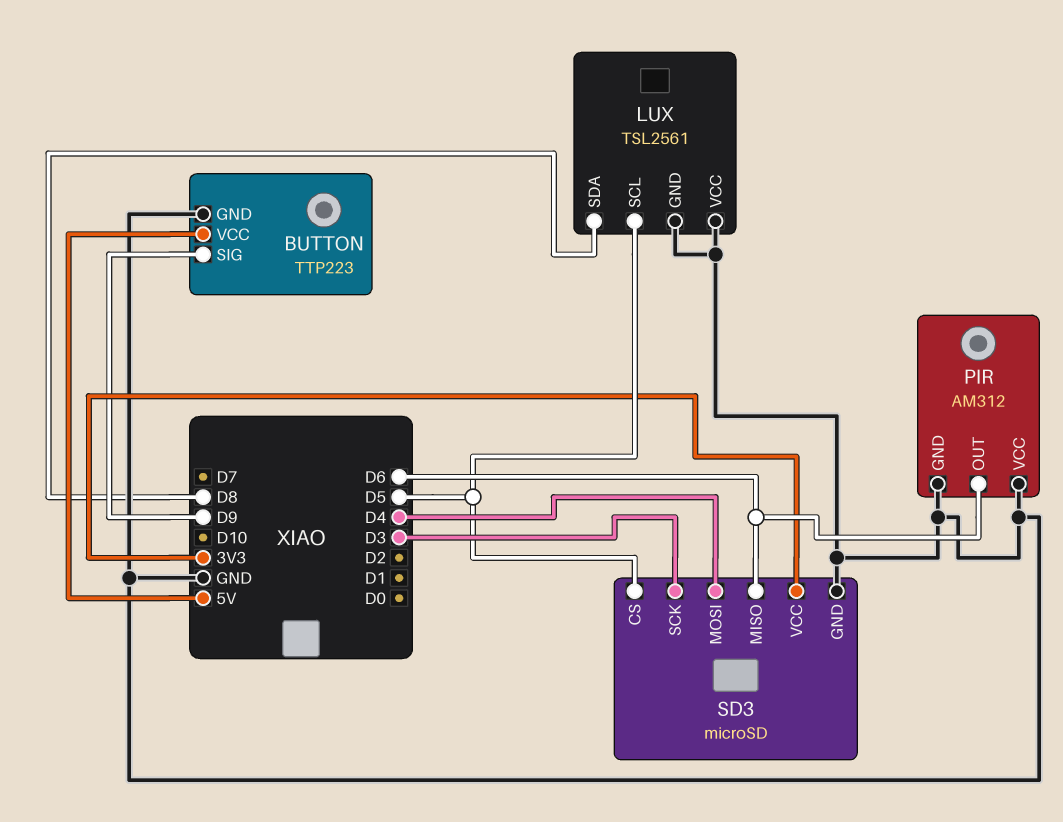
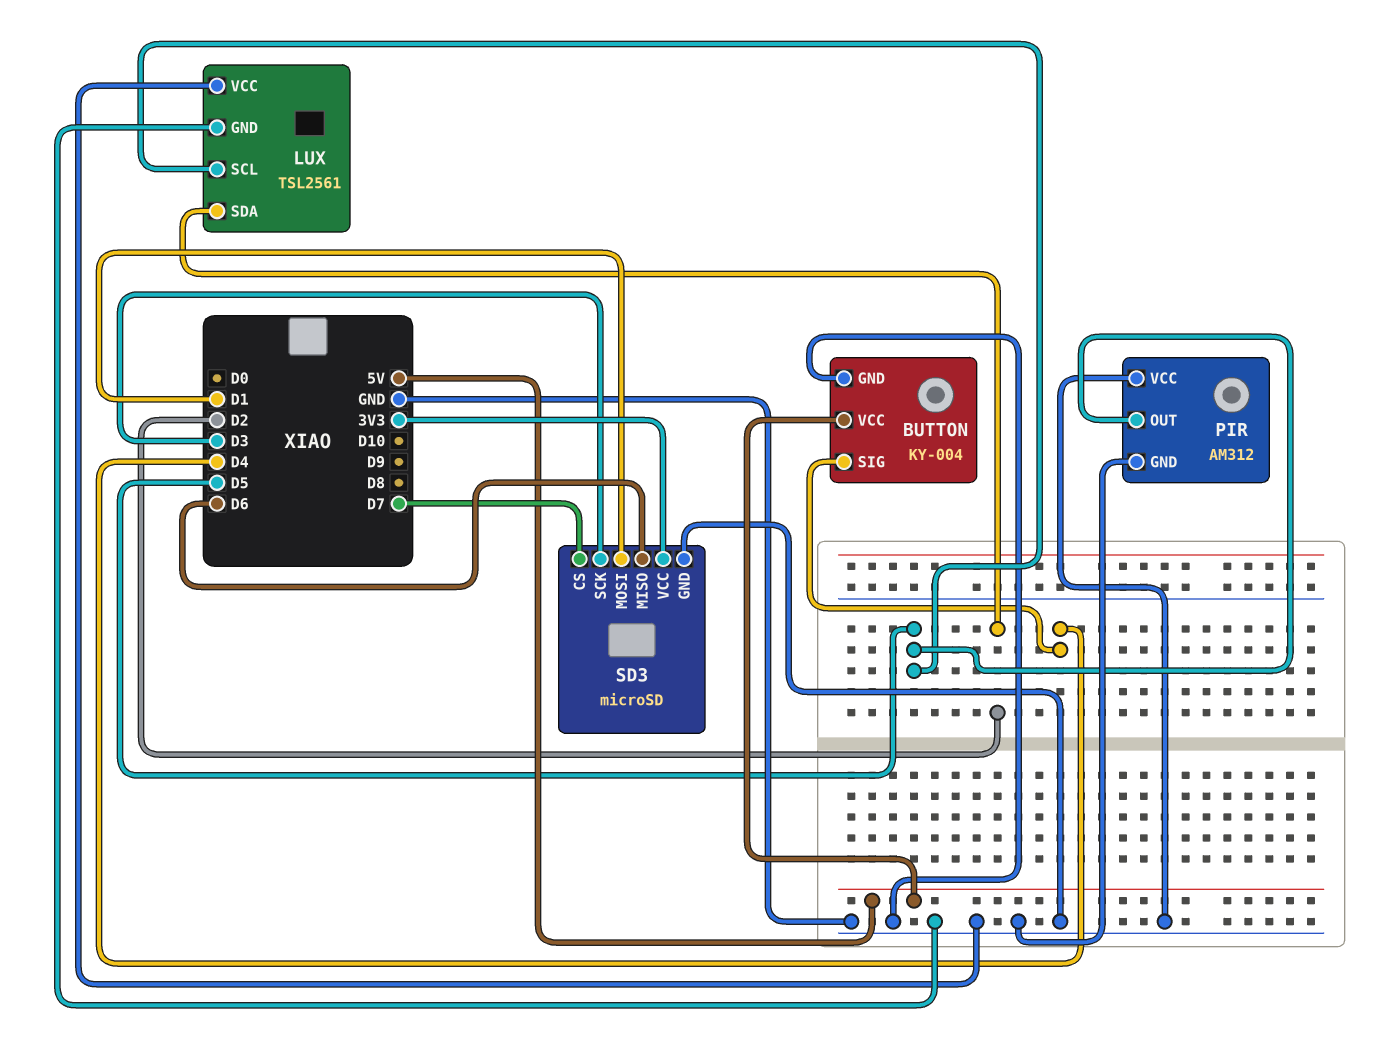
BUTTON: TTP223 -> KY-004
BUTTON pin SIG: D9 -> D4
LUX pin SDA: D8 -> D2
PIR pin OUT: D6 -> D5
SD3 pin CS: D5 -> D7
SD3 pin MOSI: D4 -> D1

